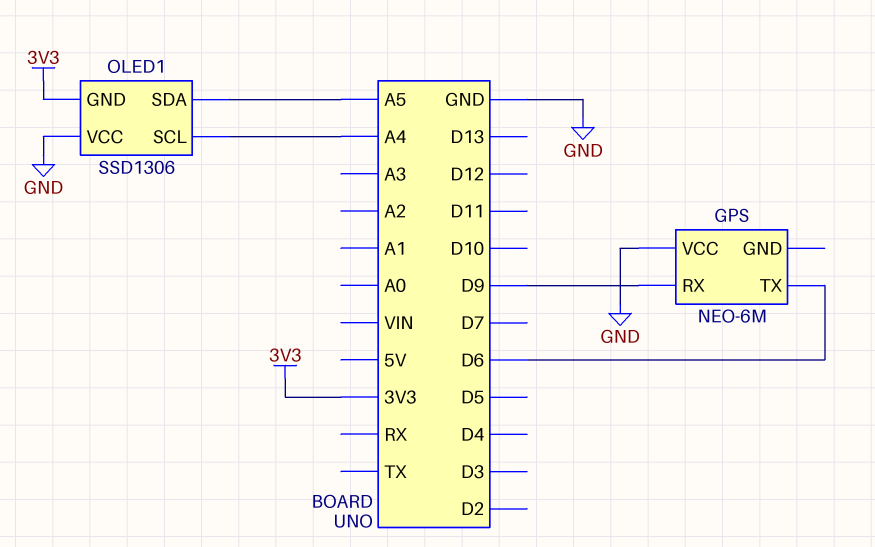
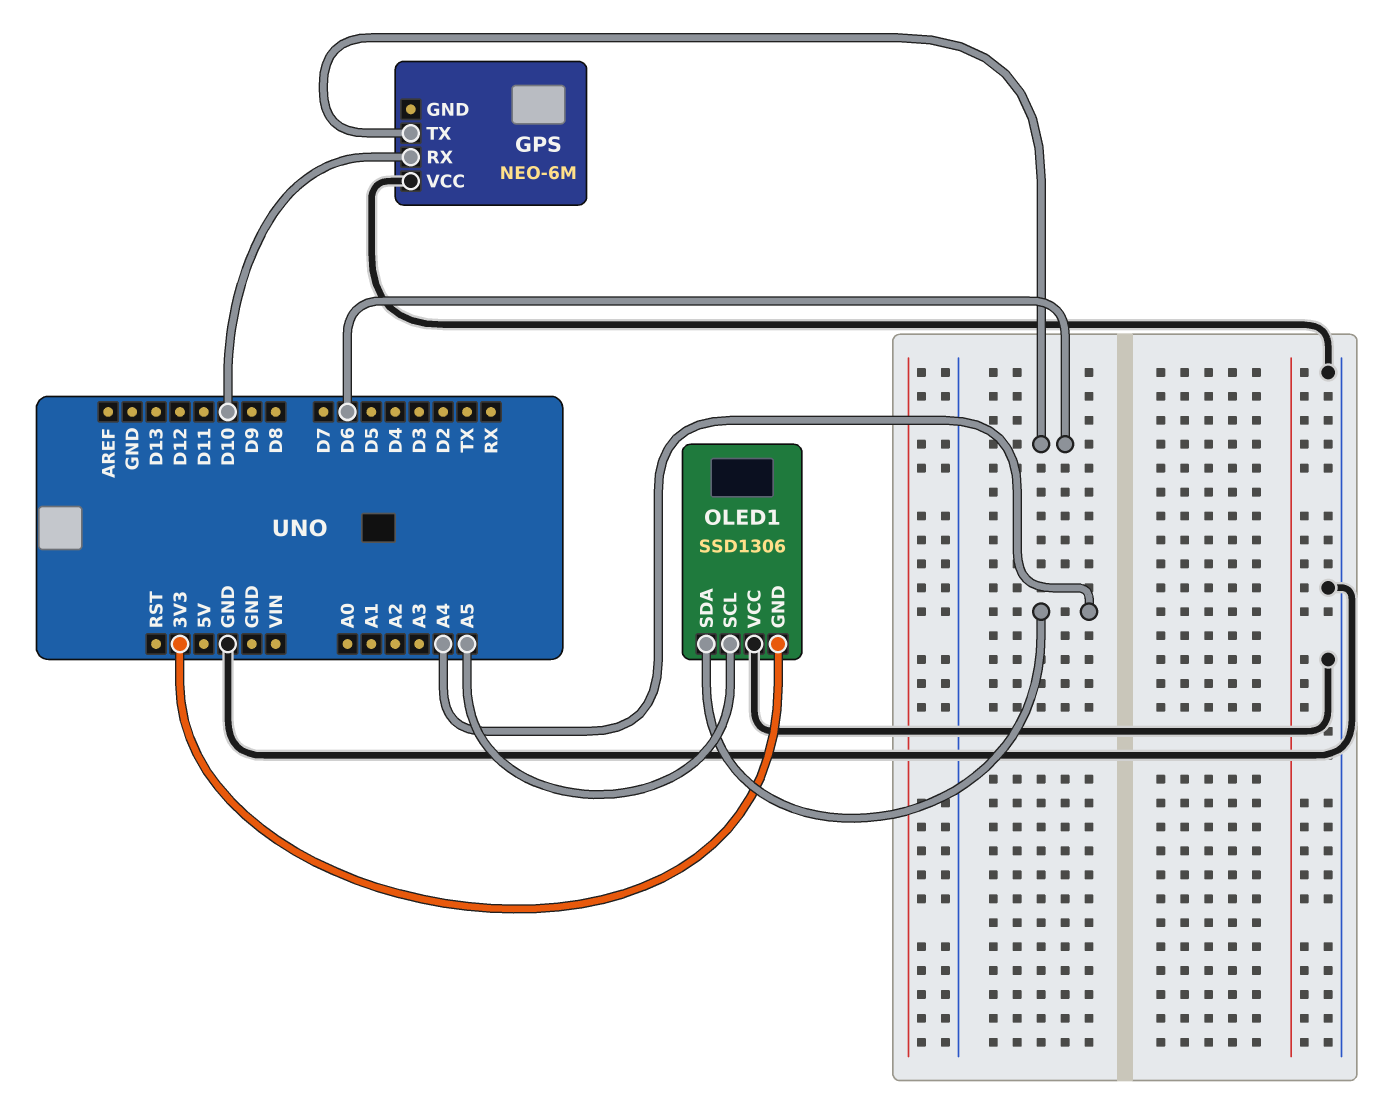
GPS pin RX: D9 -> D10
OLED1 pin SCL: A4 -> A5
OLED1 pin SDA: A5 -> A4

